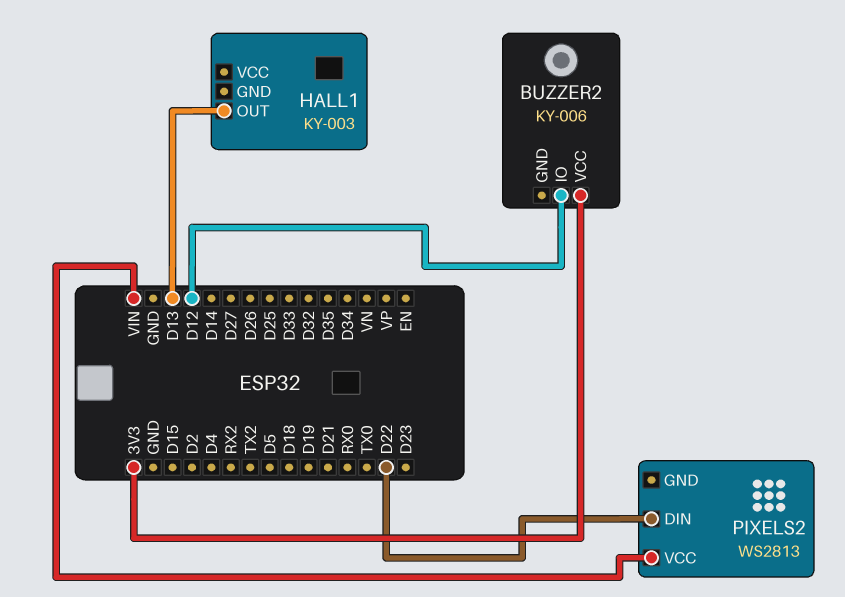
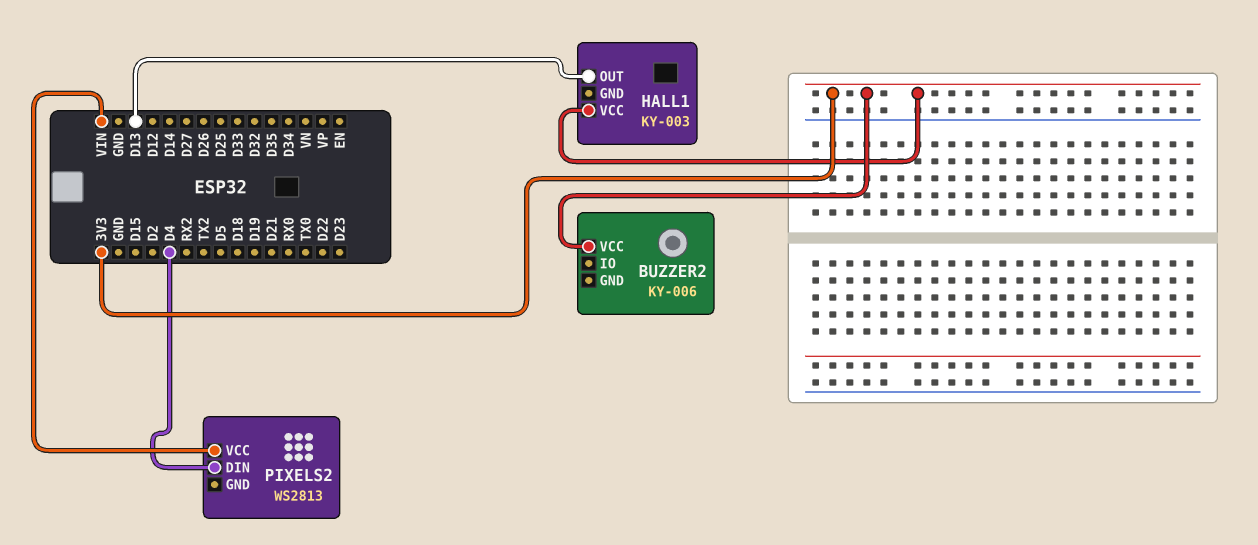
BUZZER2 pin IO: D12 -> none
HALL1 pin VCC: none -> 3V3
PIXELS2 pin DIN: D22 -> D4

